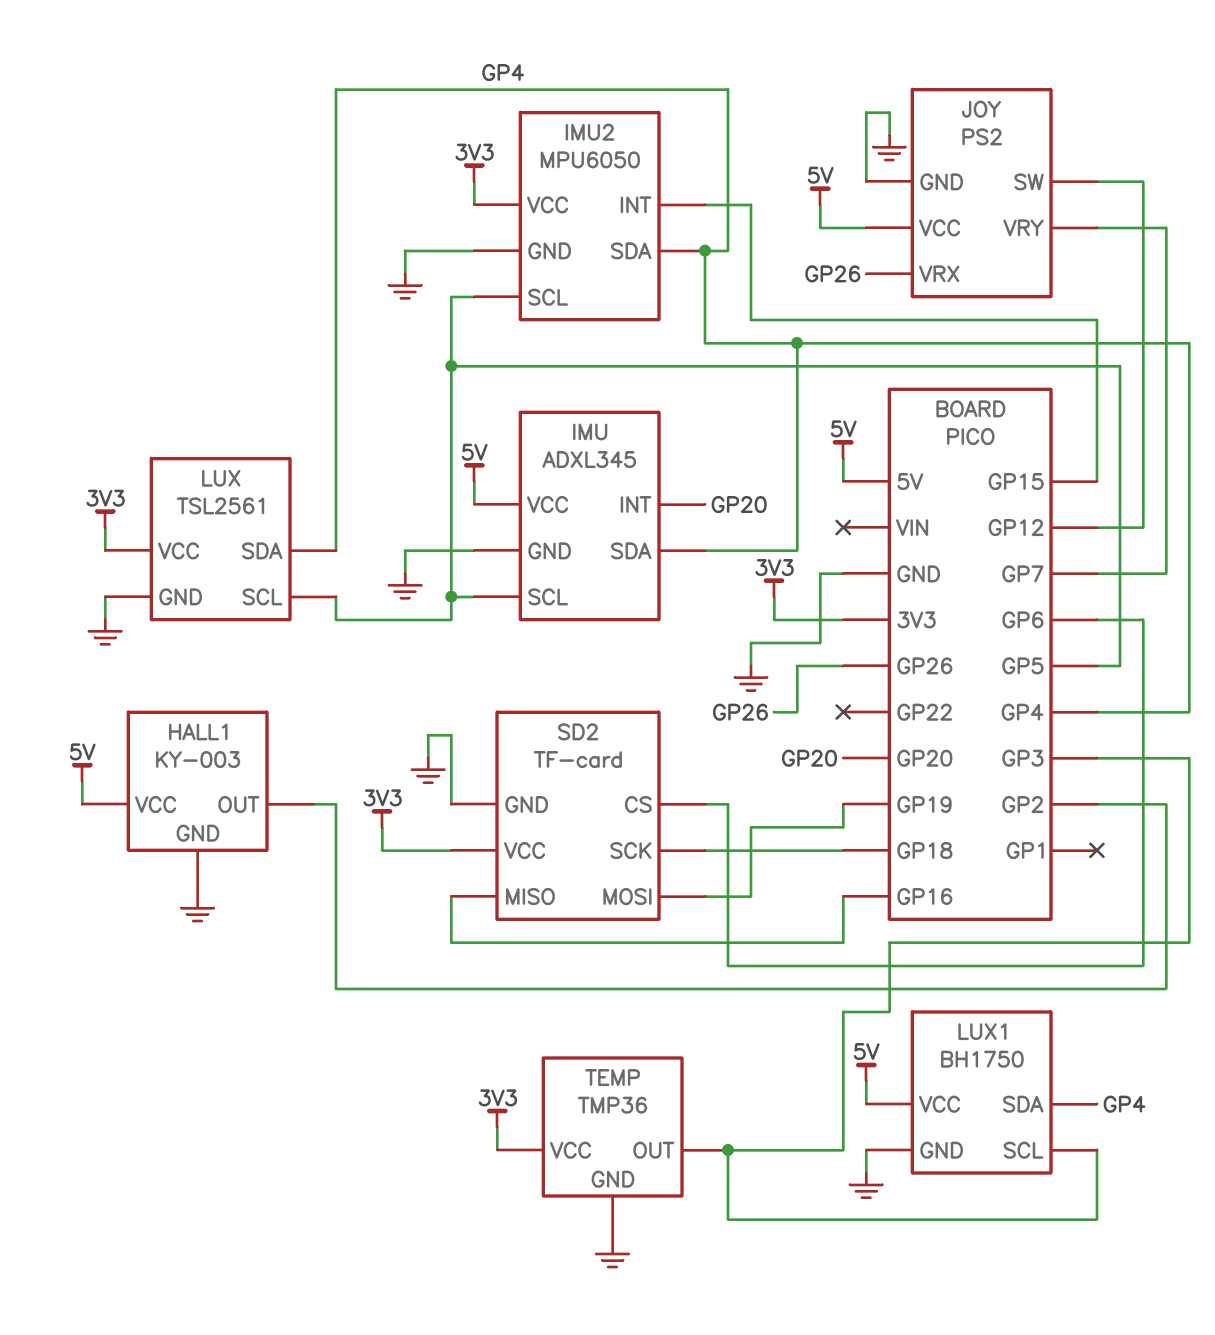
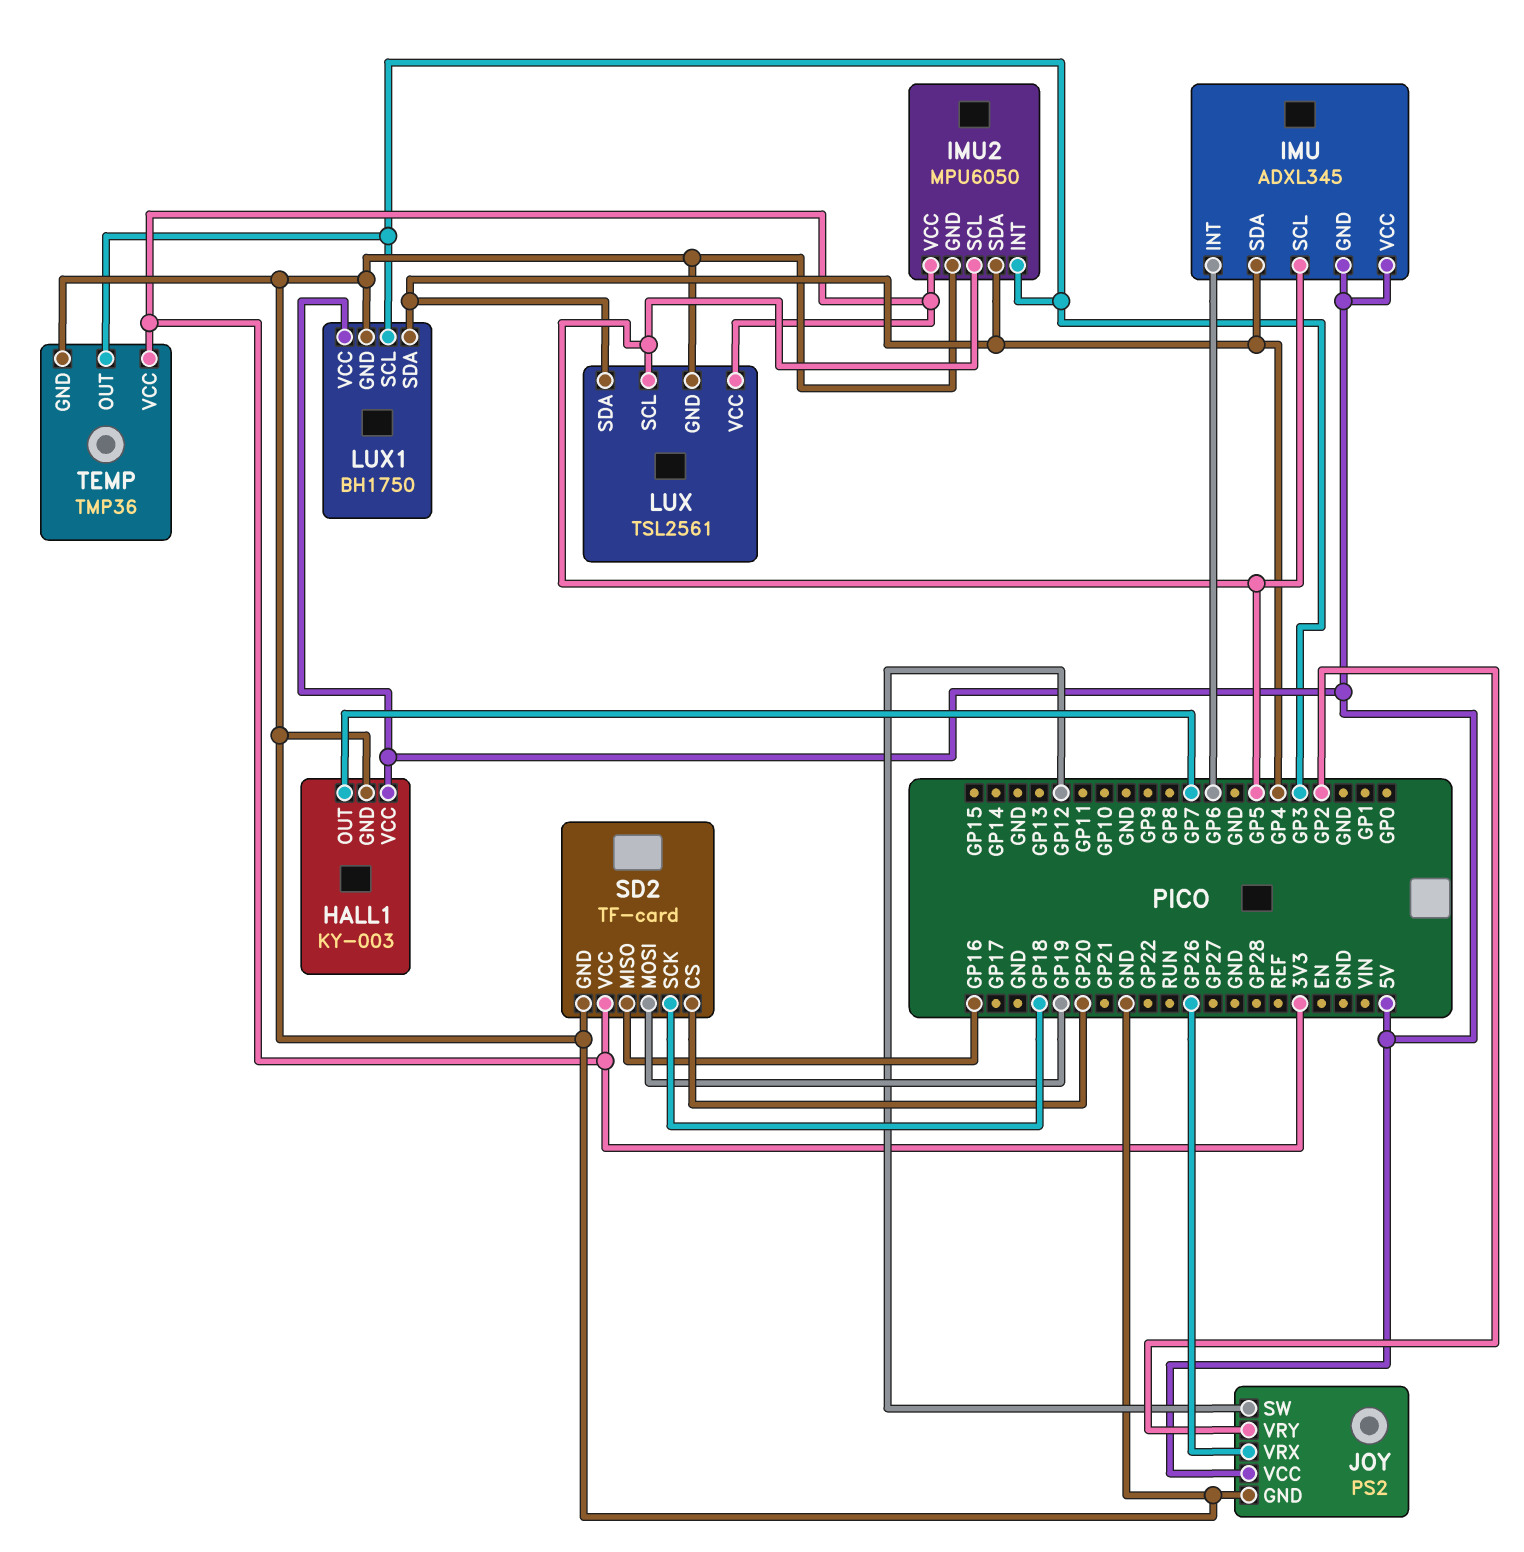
HALL1 pin OUT: GP2 -> GP7
IMU pin GND: GND -> 5V
IMU pin INT: GP20 -> GP6
IMU2 pin INT: GP15 -> GP3
JOY pin VRY: GP7 -> GP2
SD2 pin CS: GP6 -> GP20

